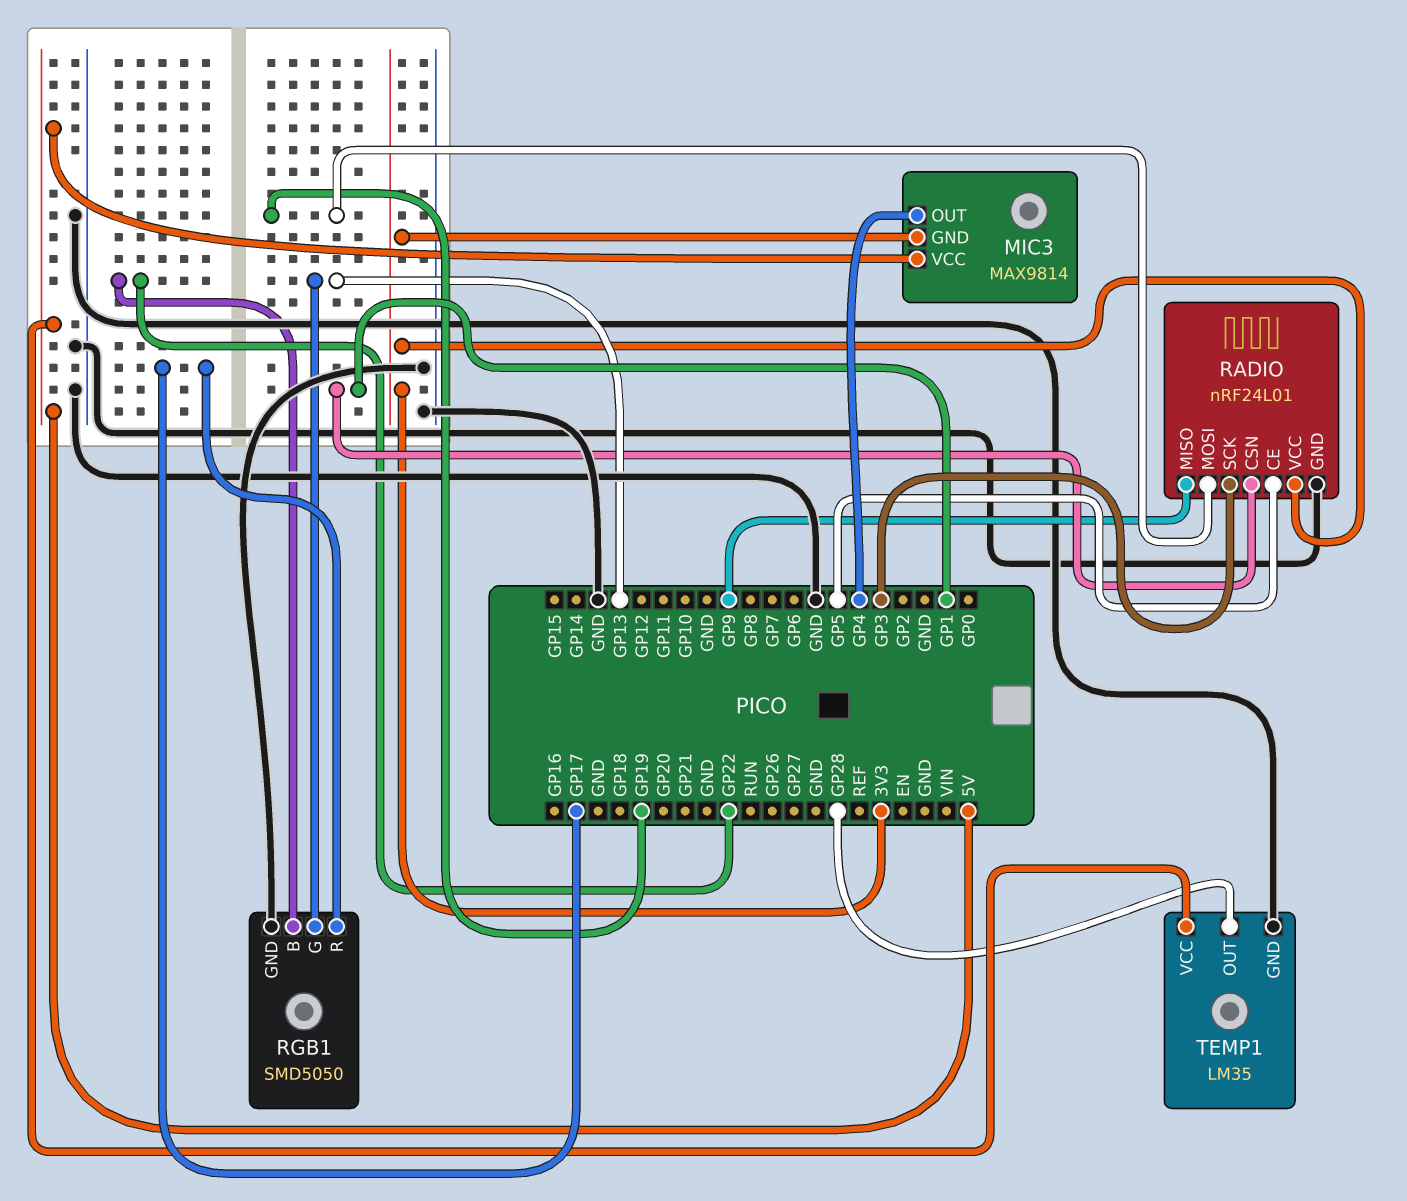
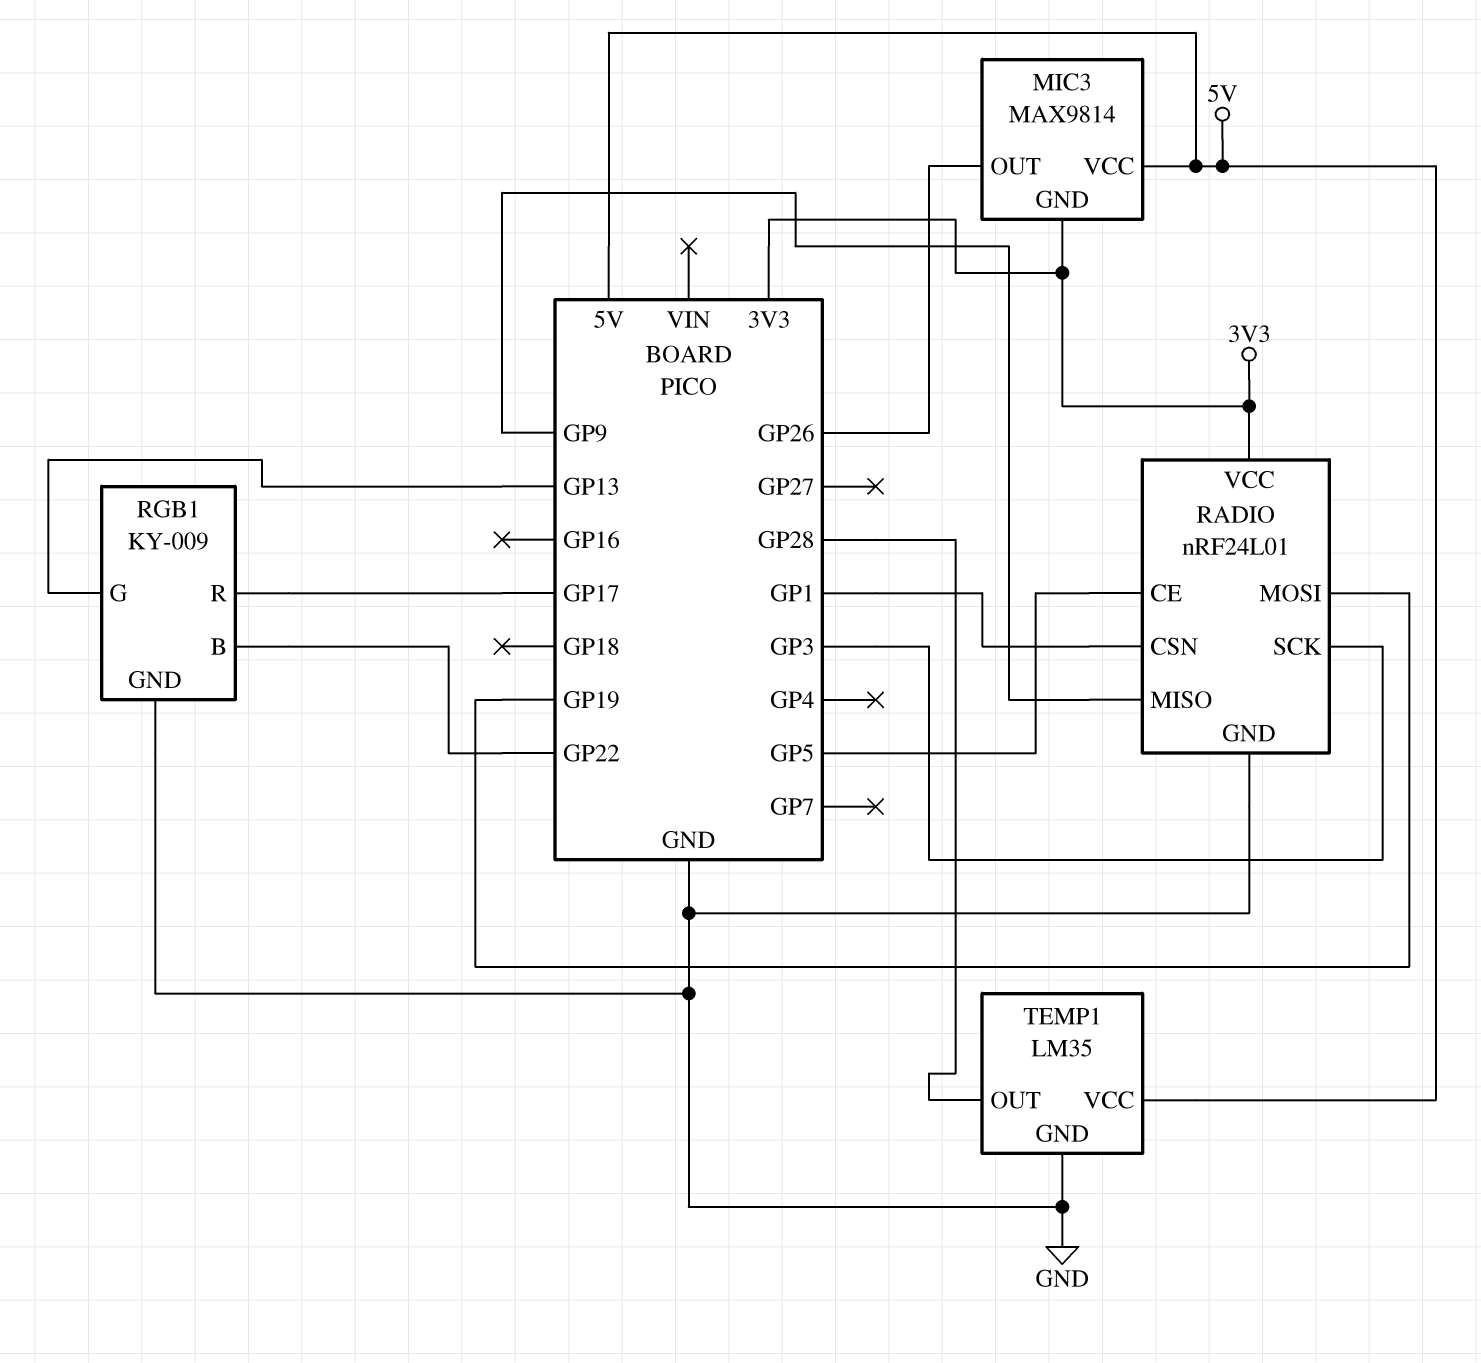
MIC3 pin OUT: GP4 -> GP26
RGB1: SMD5050 -> KY-009

